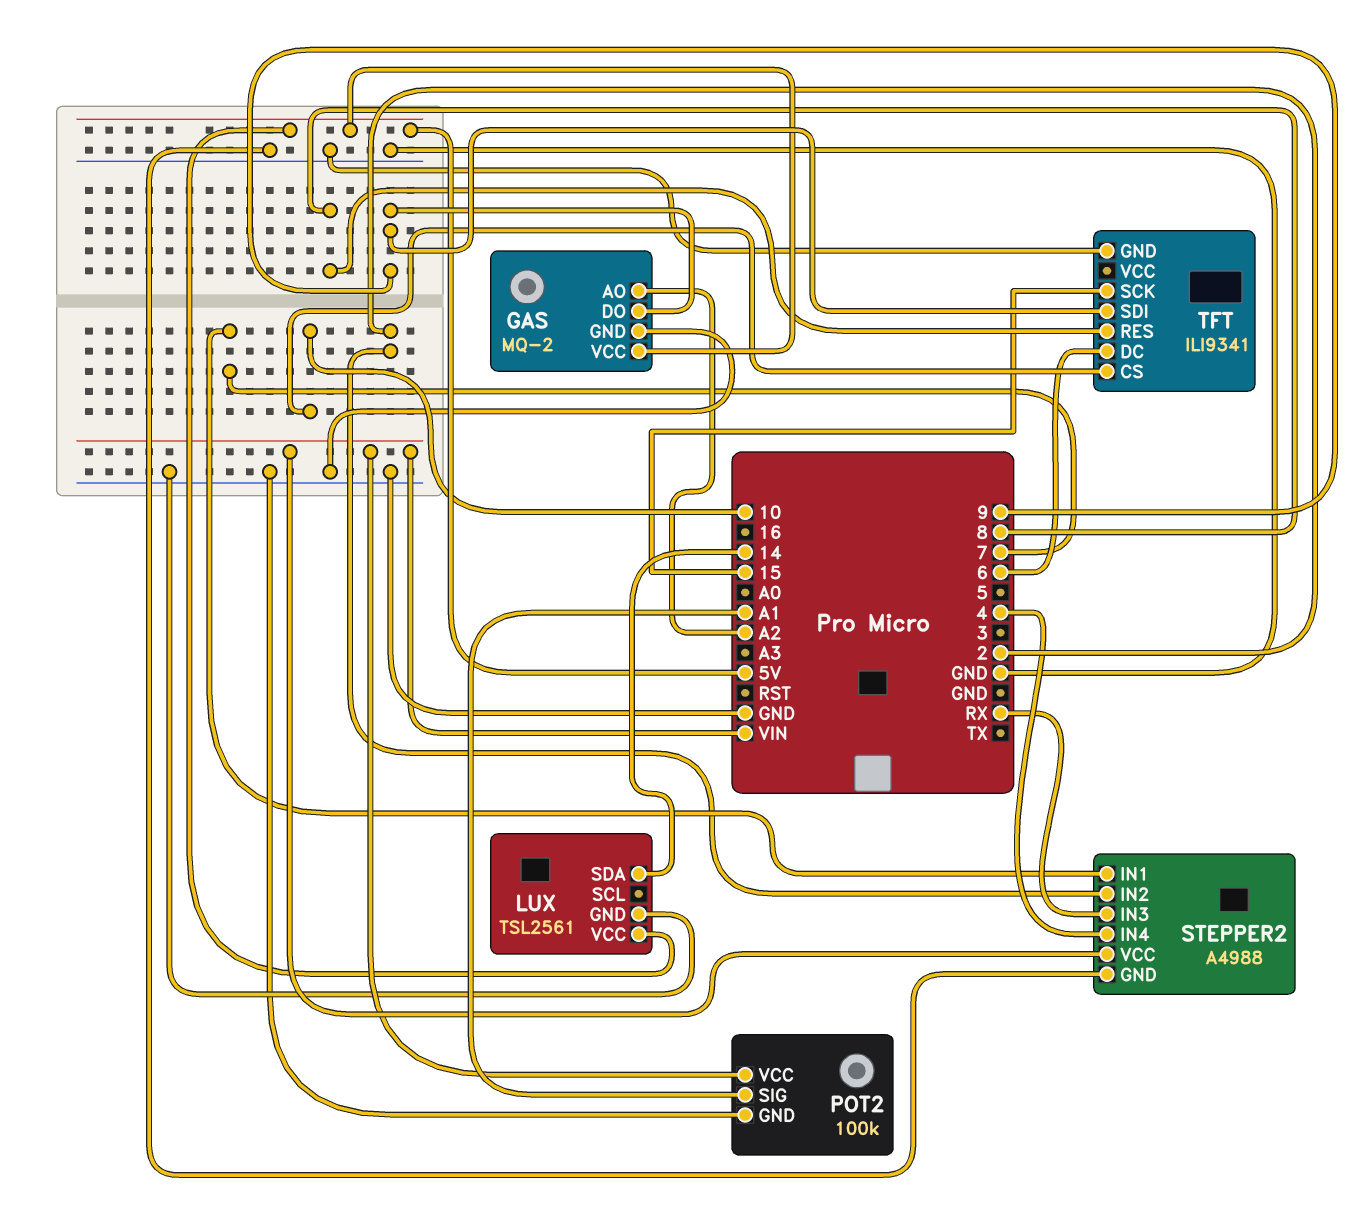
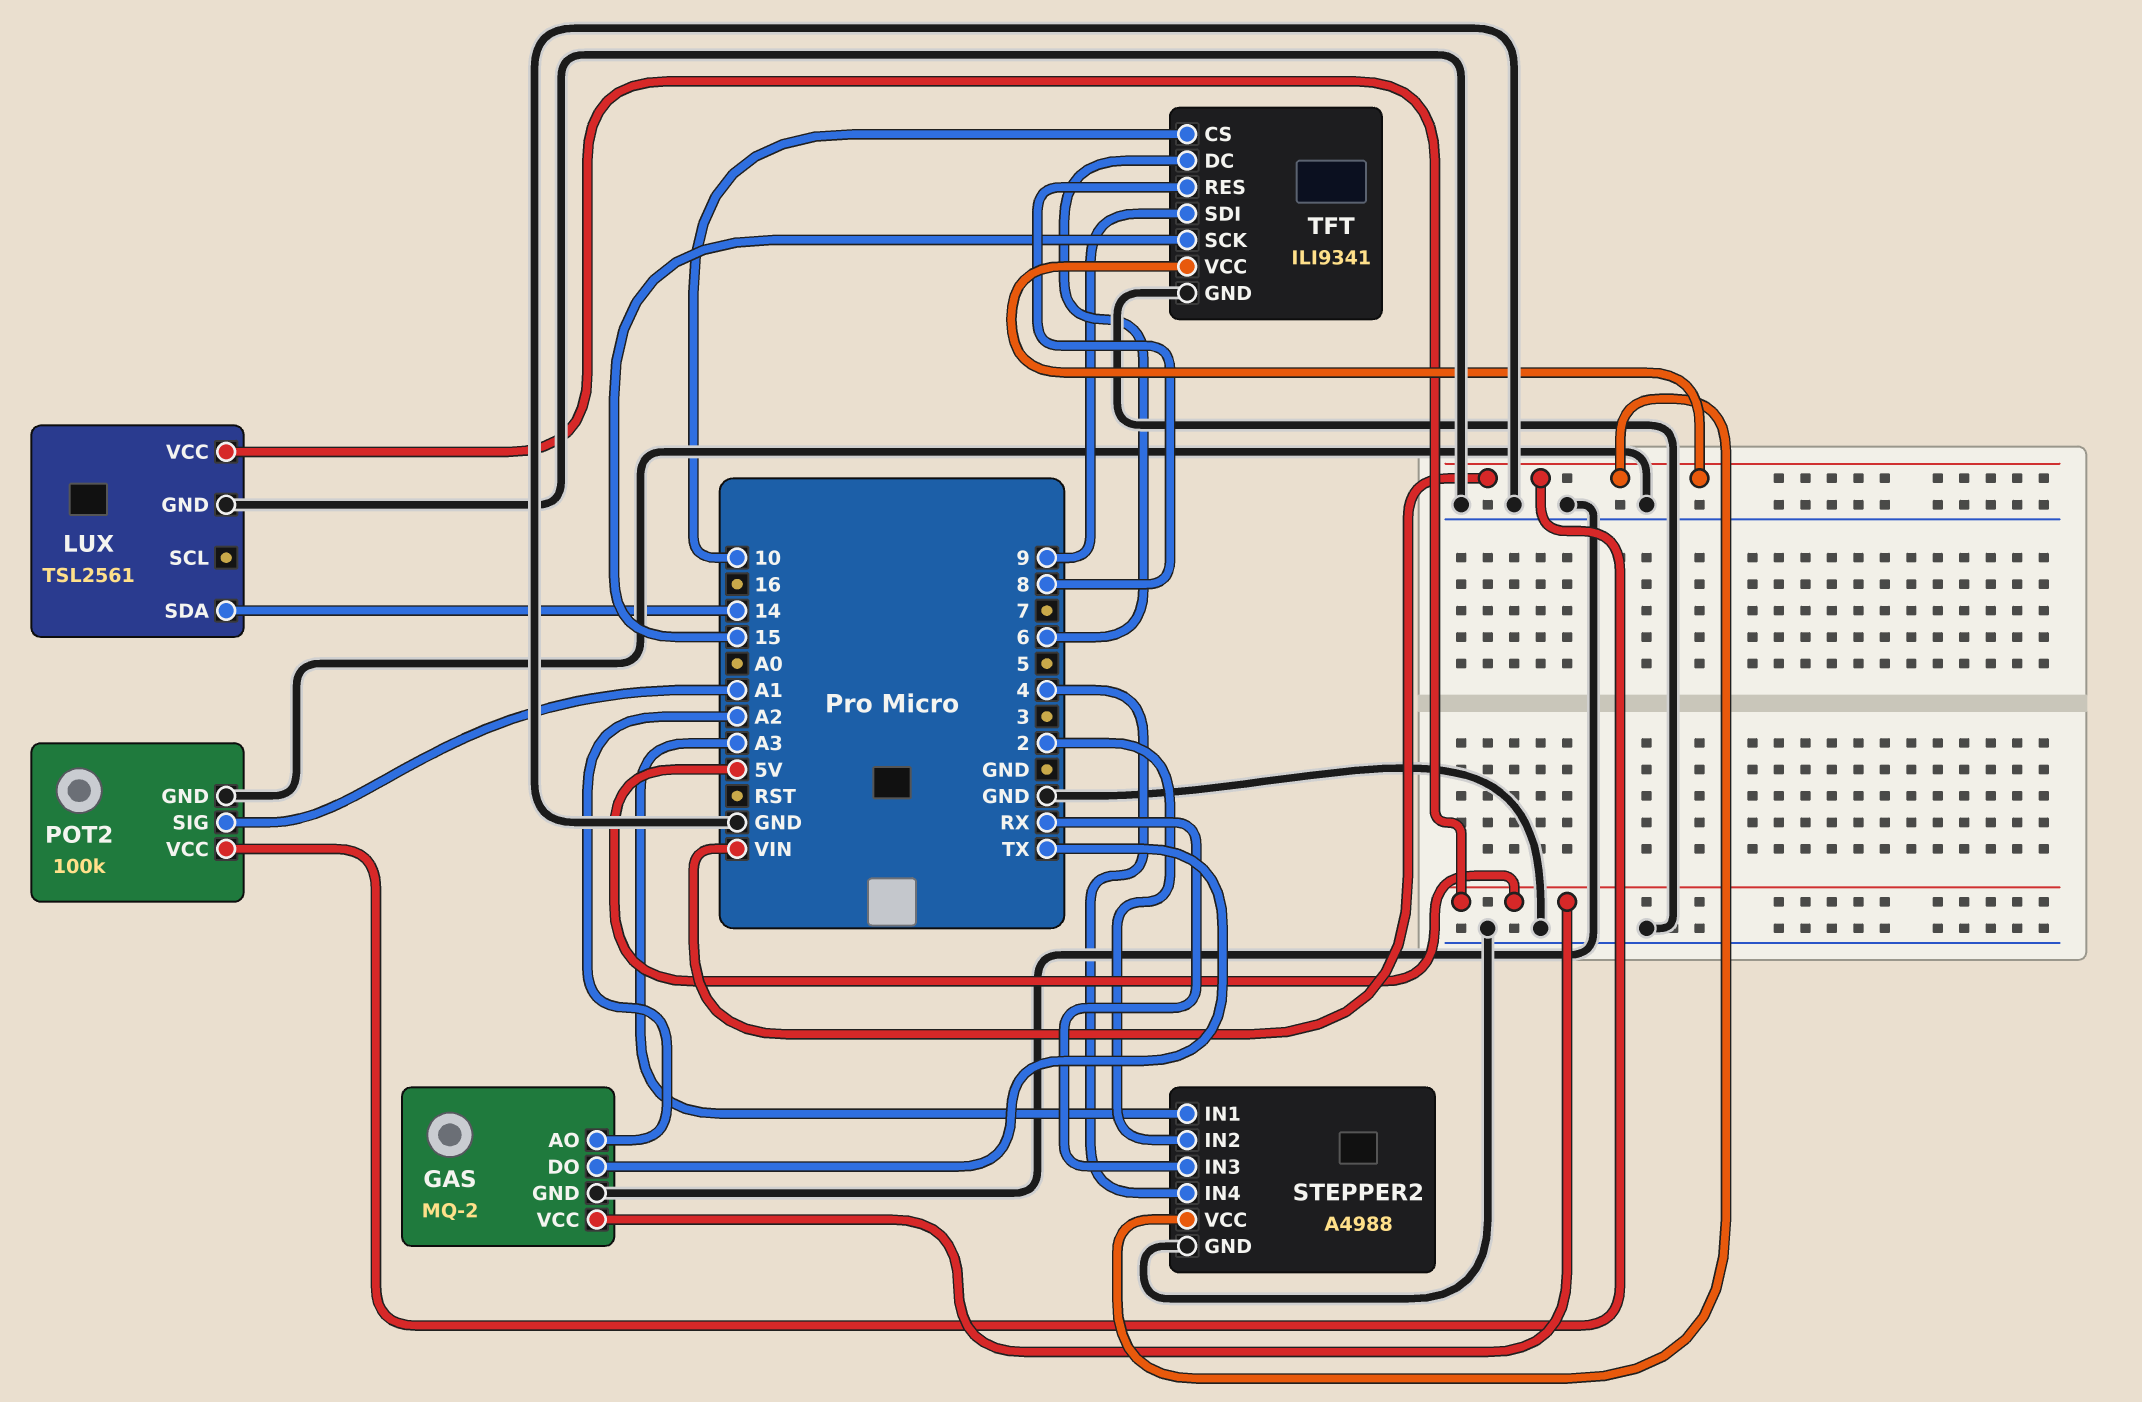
GAS pin DO: 9 -> TX
STEPPER2 pin IN1: 7 -> A3
TFT pin VCC: none -> VIN

